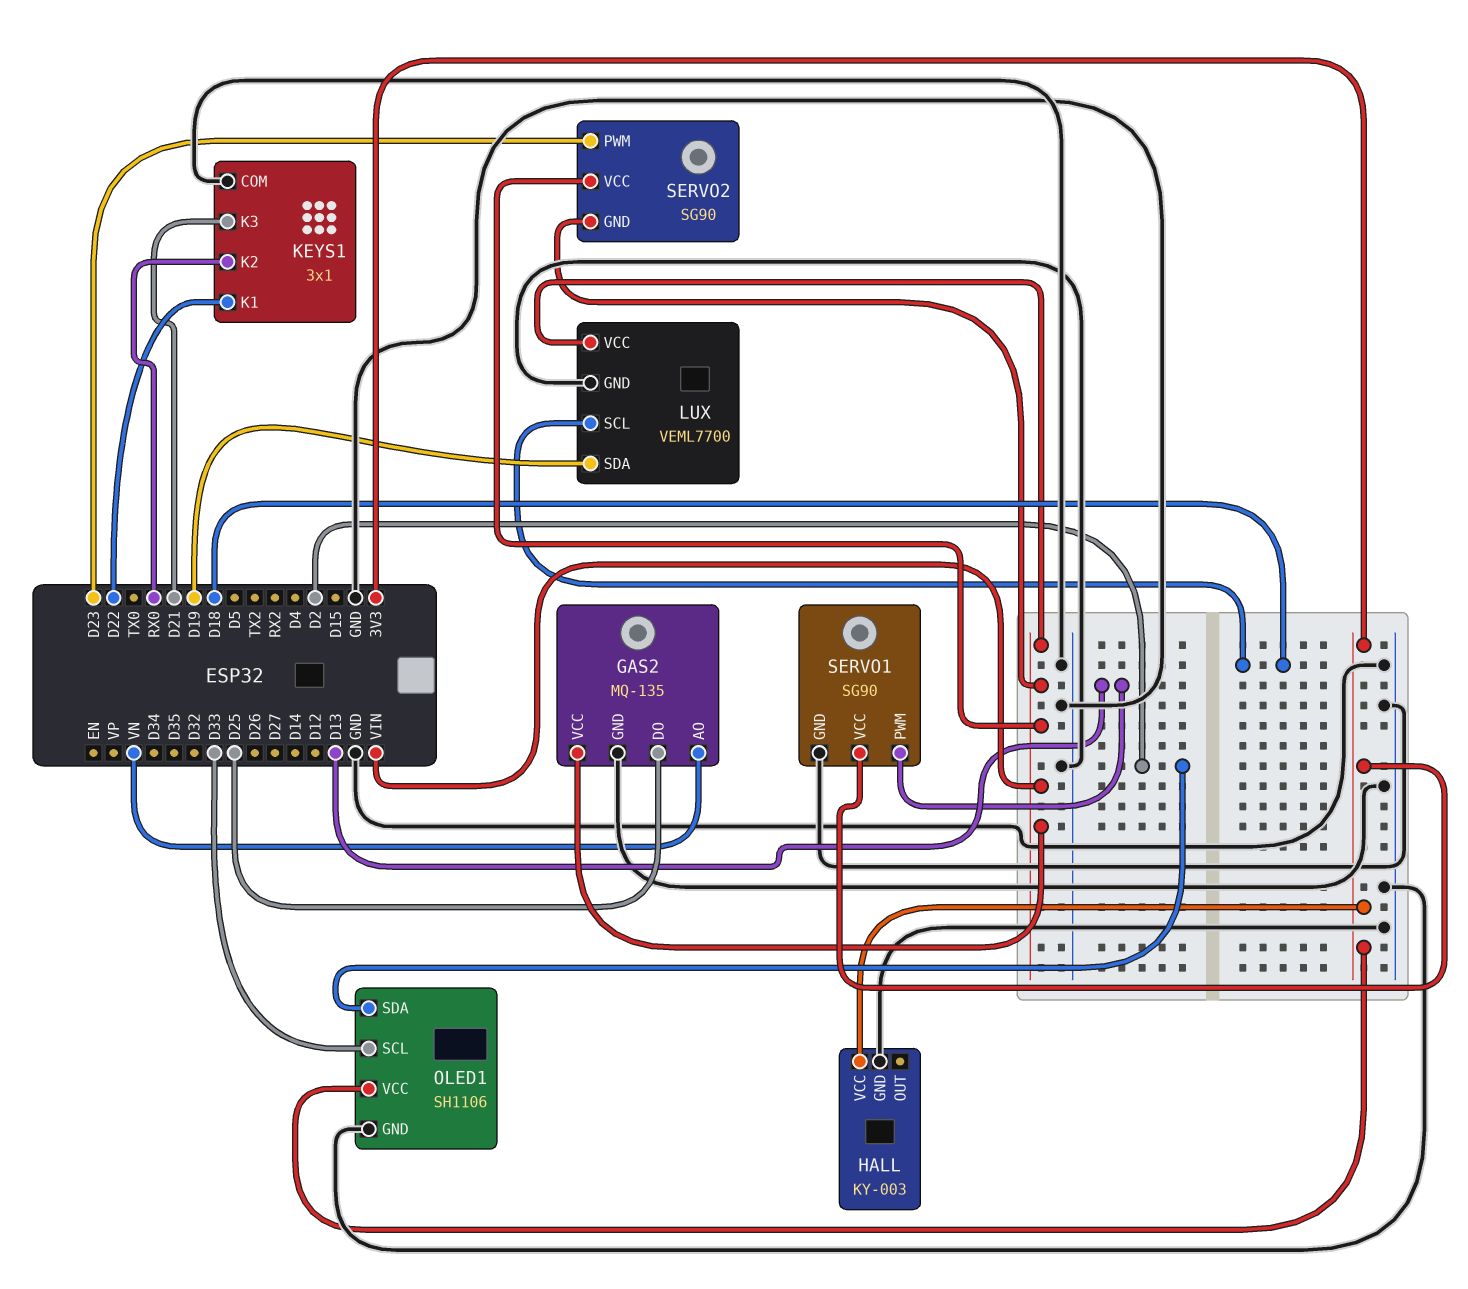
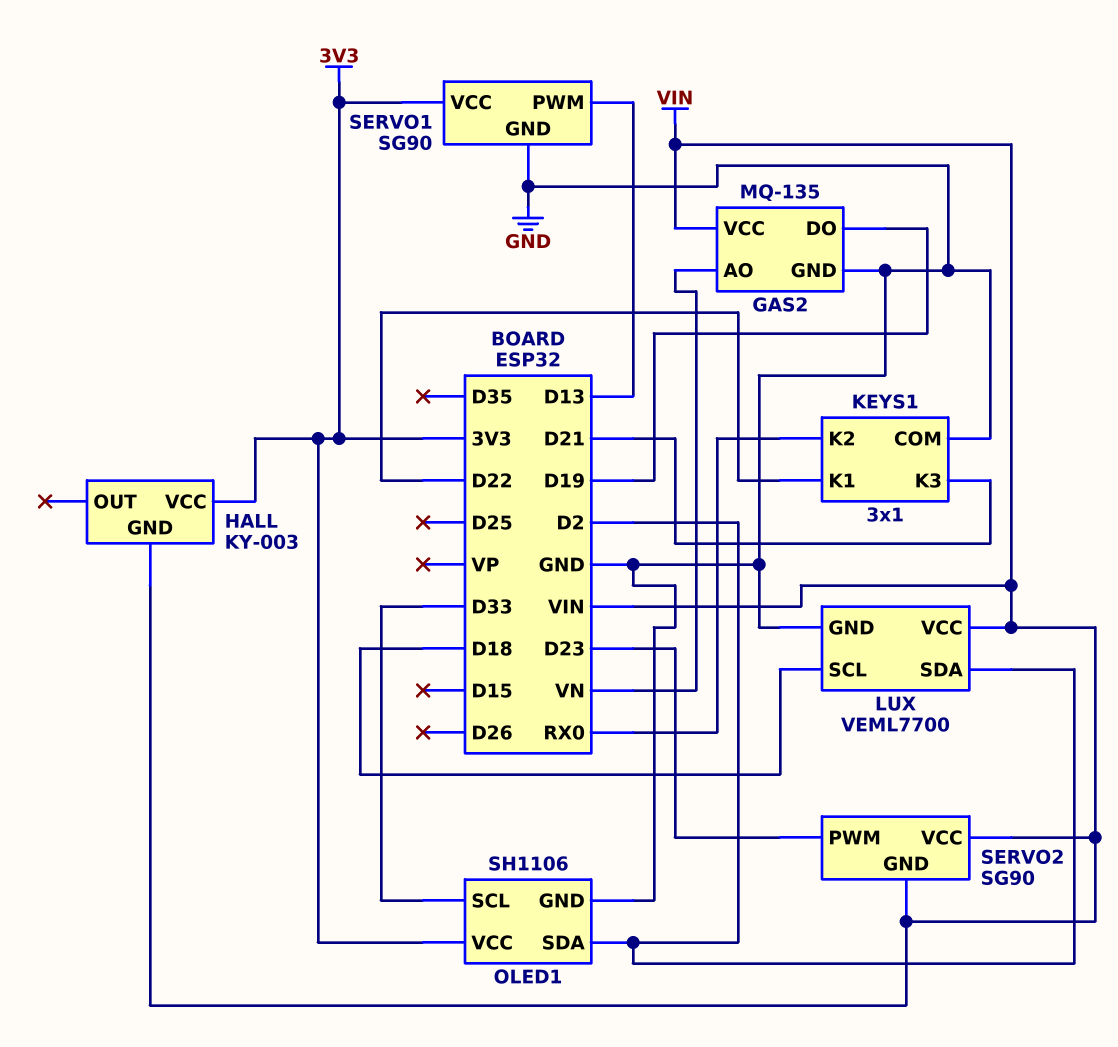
GAS2 pin DO: D25 -> D19
HALL pin GND: GND -> VIN
LUX pin SDA: D19 -> D2

